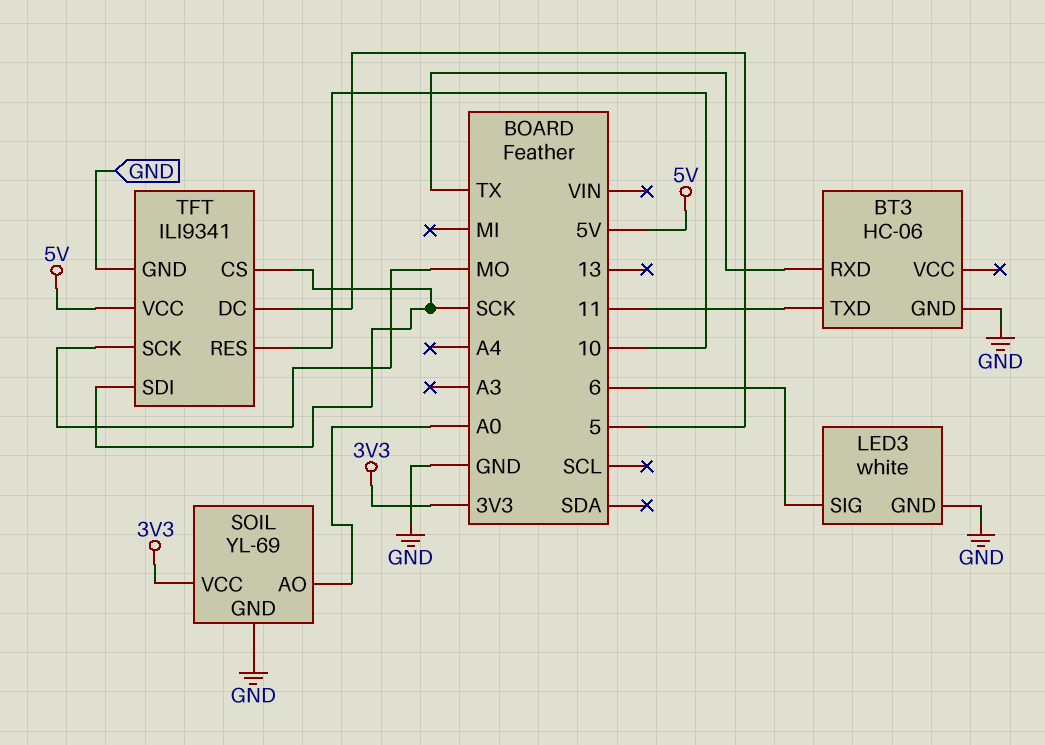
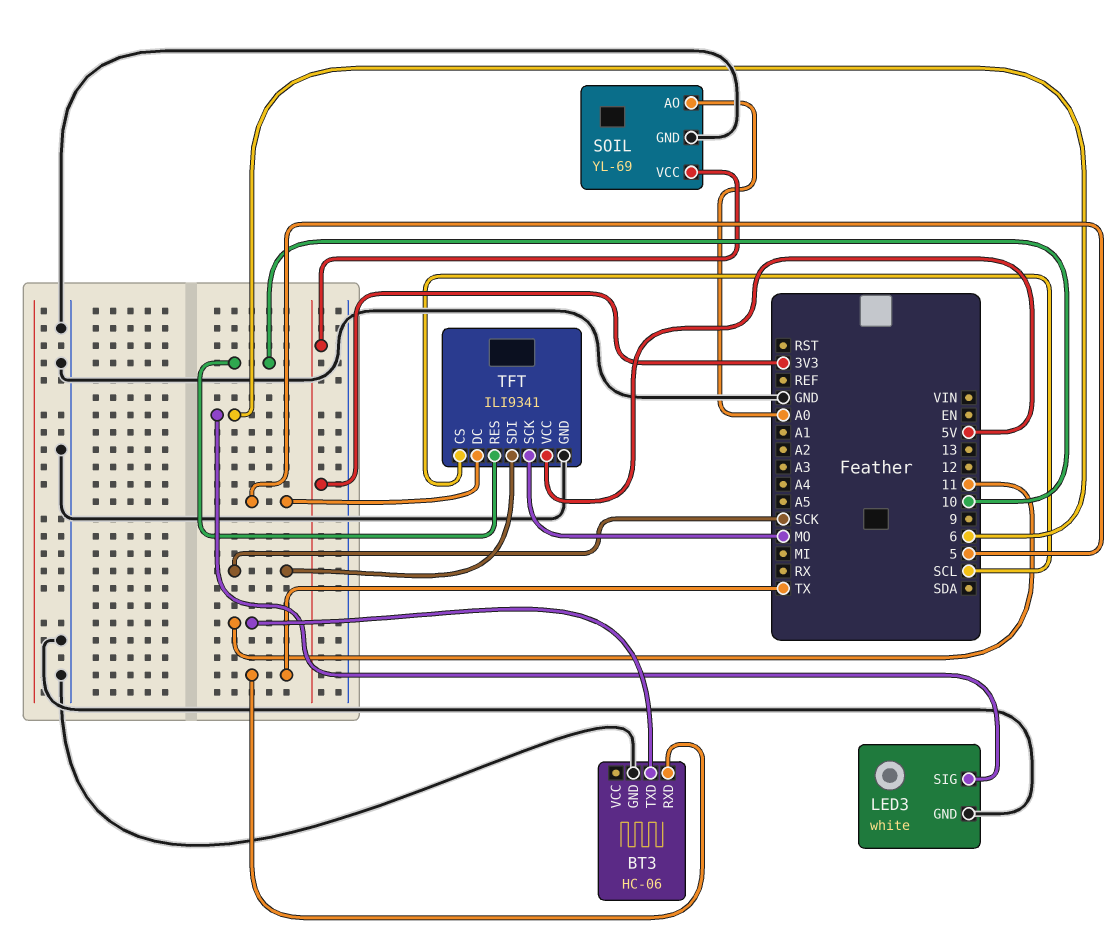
TFT pin CS: SCK -> SCL

